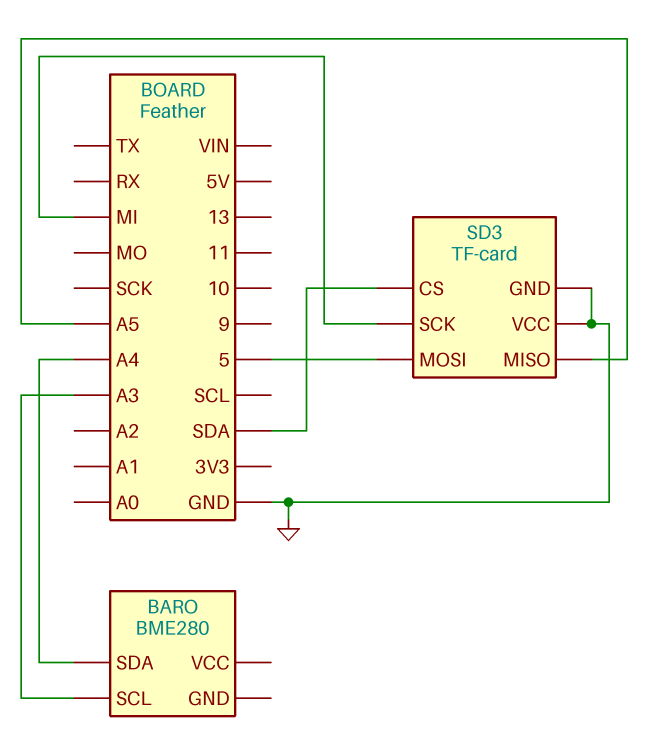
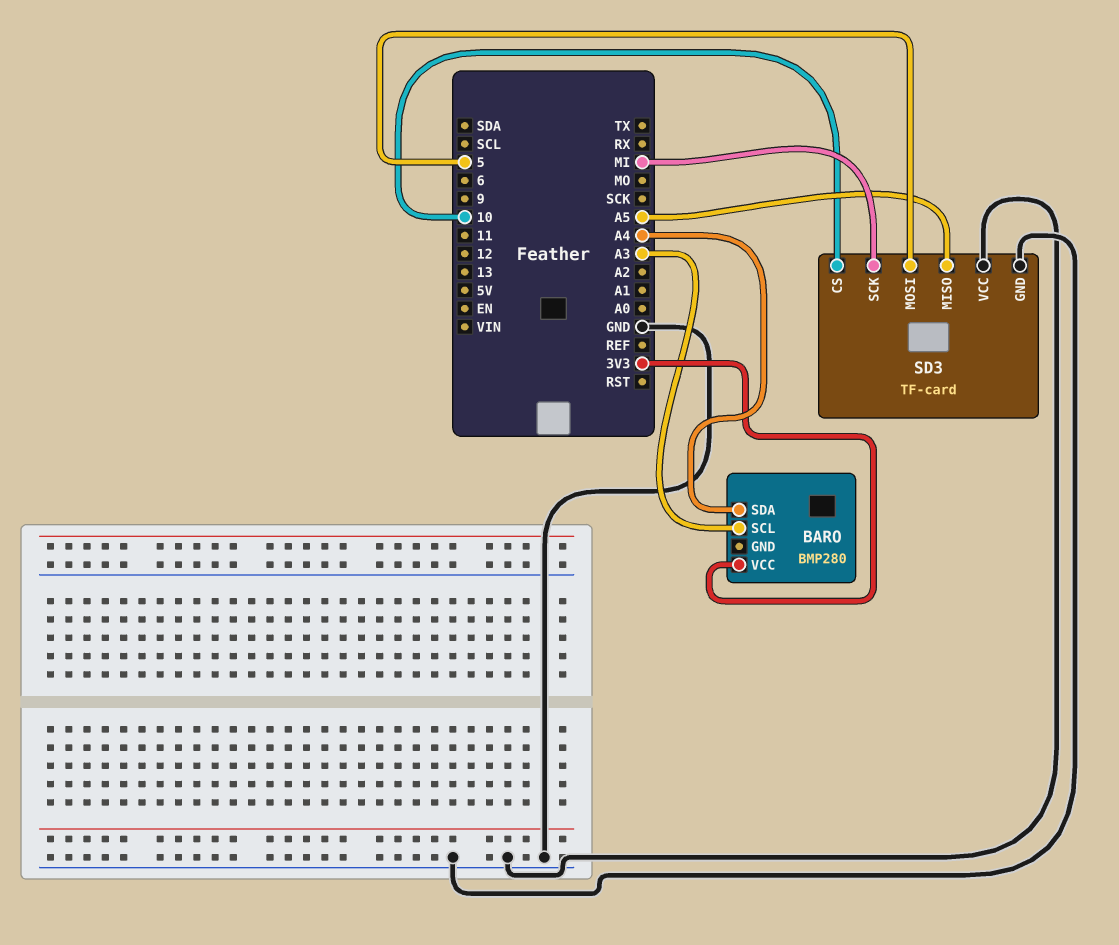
BARO: BME280 -> BMP280
BARO pin VCC: none -> 3V3
SD3 pin CS: SDA -> 10

